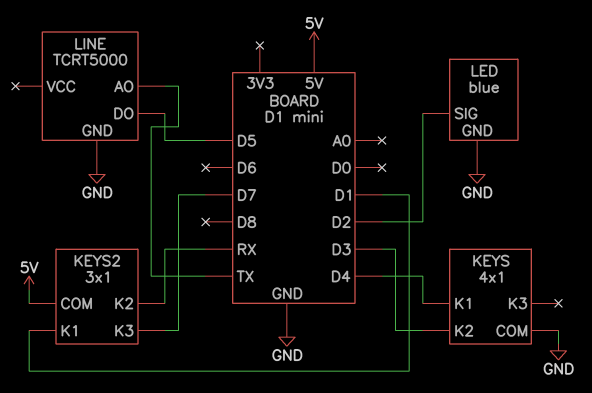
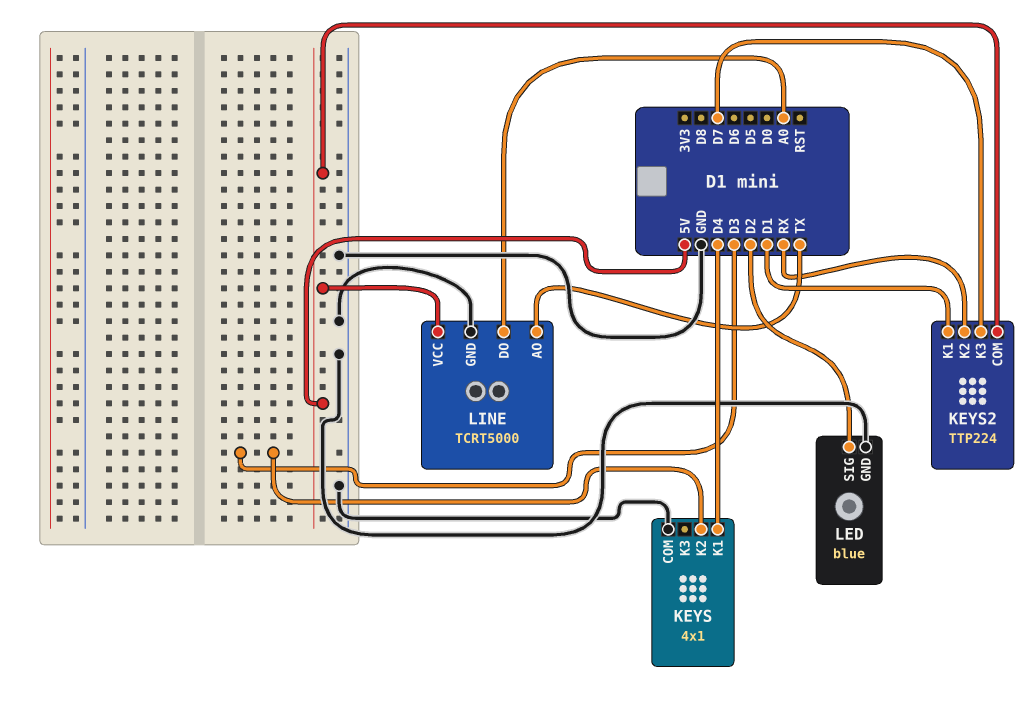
KEYS2: 3x1 -> TTP224
LINE pin DO: D5 -> A0
LINE pin VCC: none -> 5V

